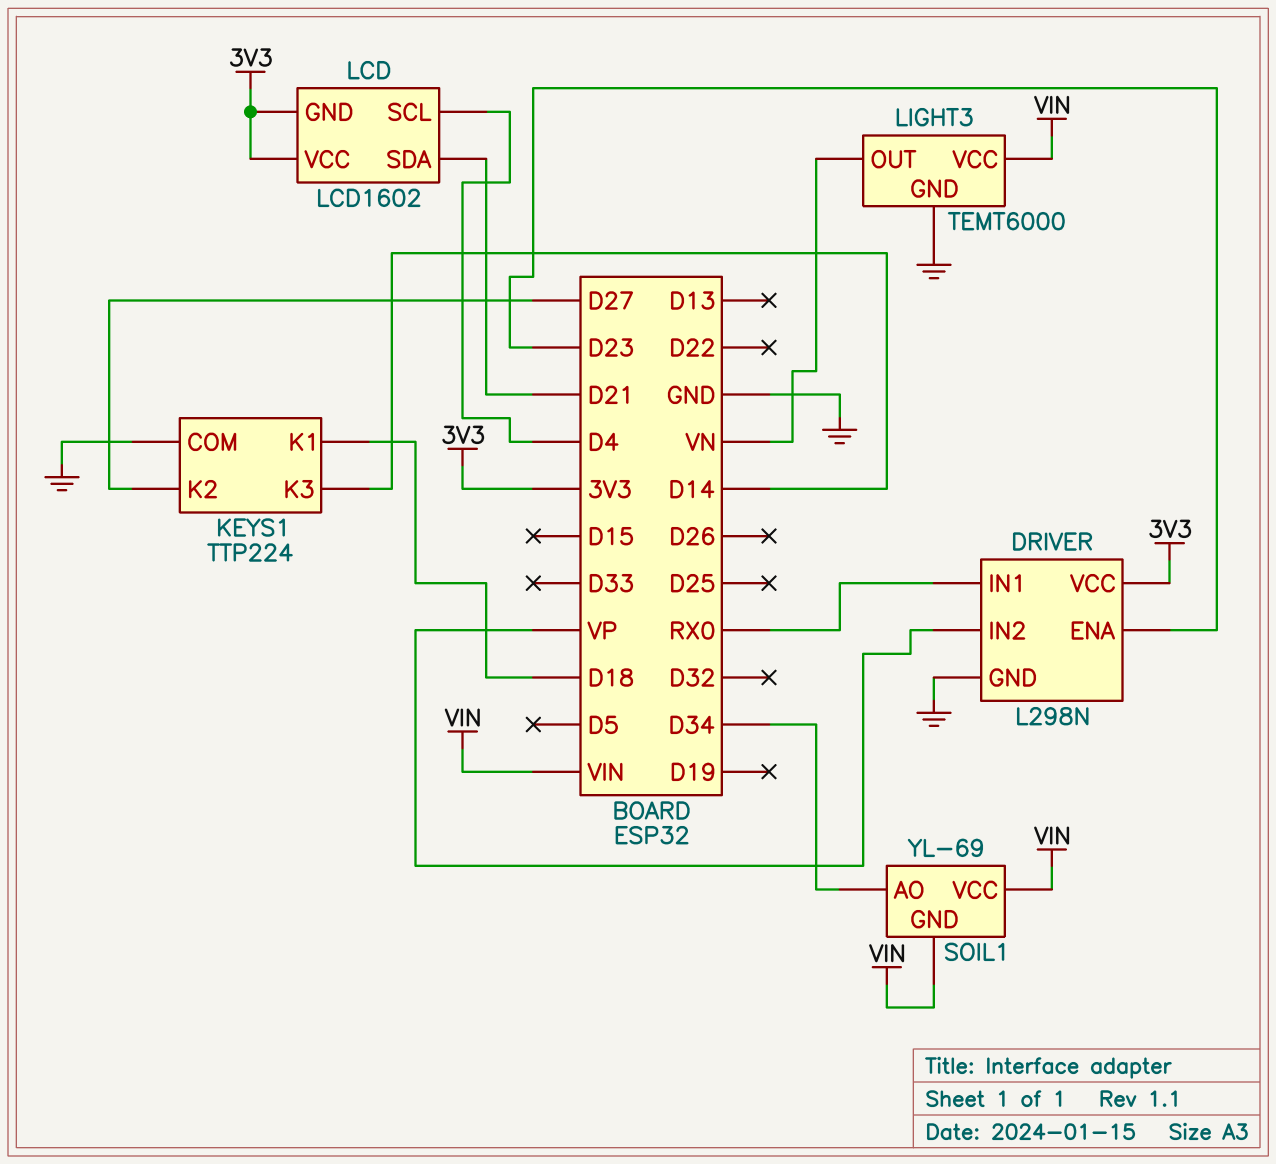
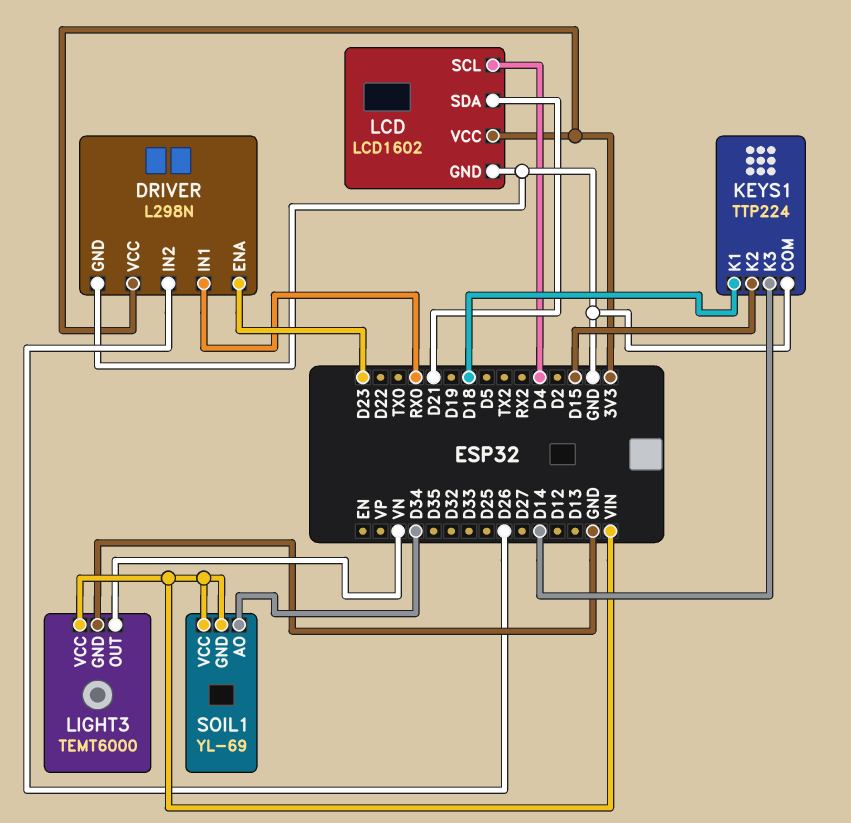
DRIVER pin IN2: VP -> D26
KEYS1 pin K2: D27 -> D15
LCD pin GND: 3V3 -> GND

